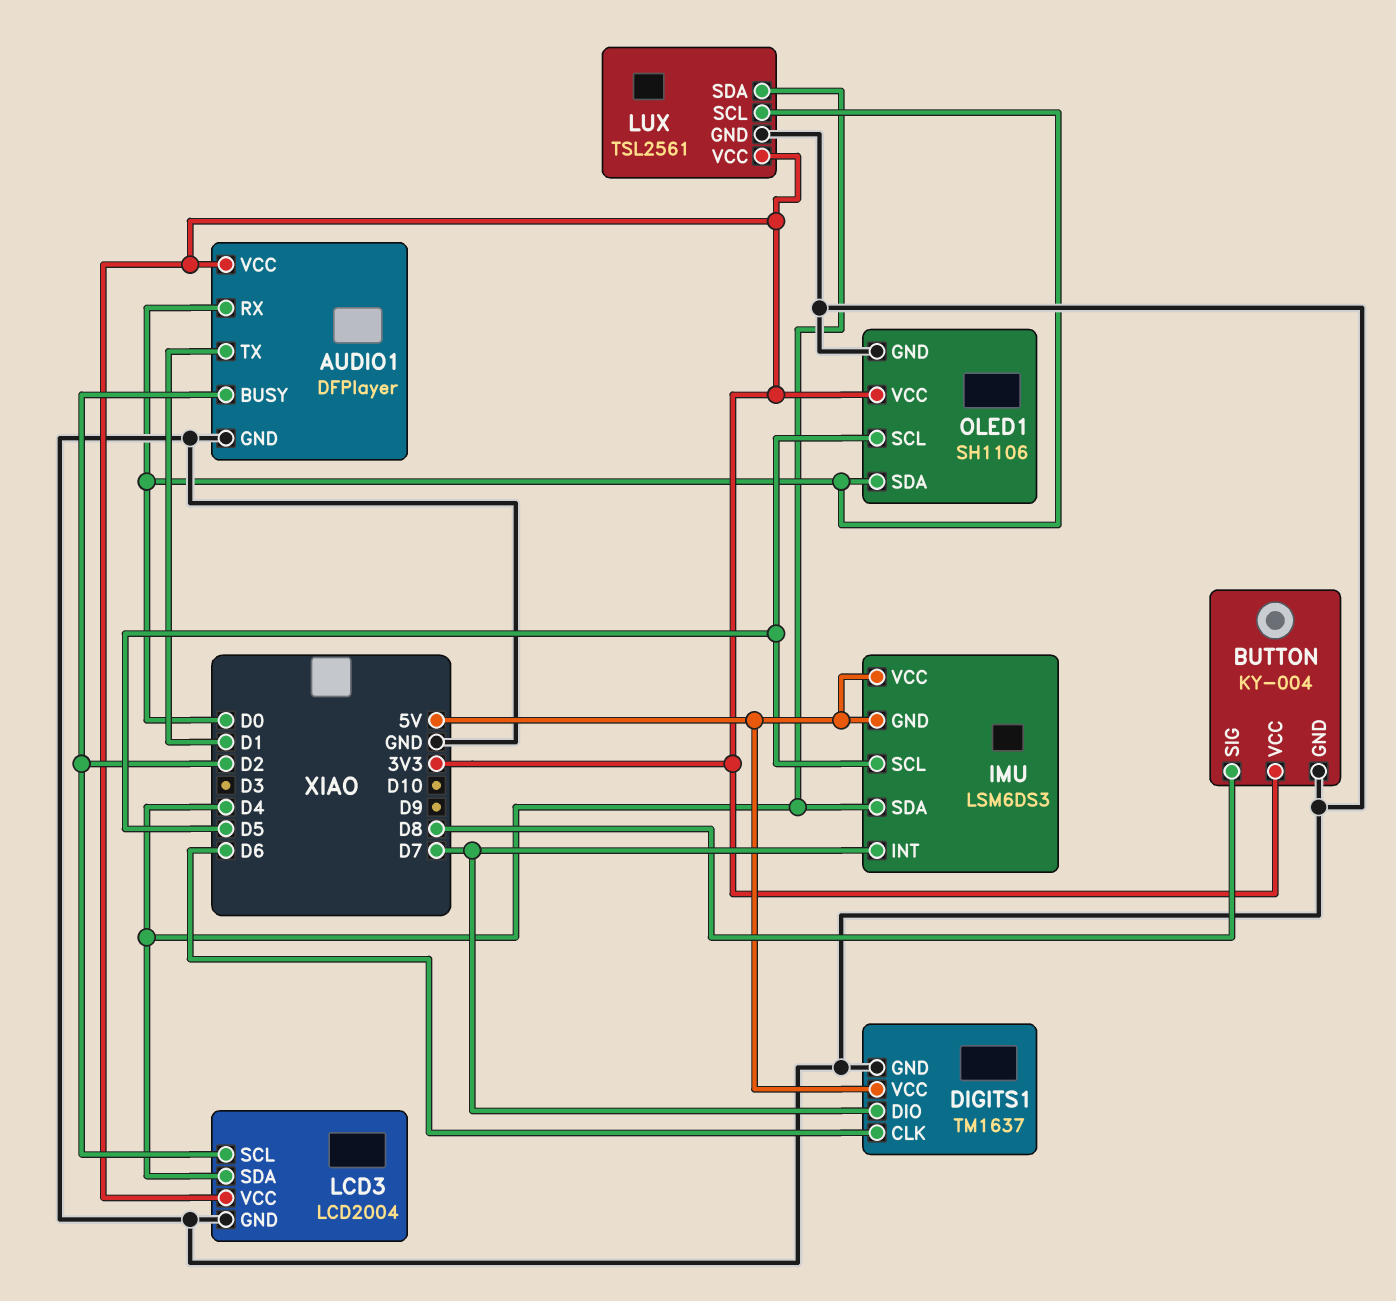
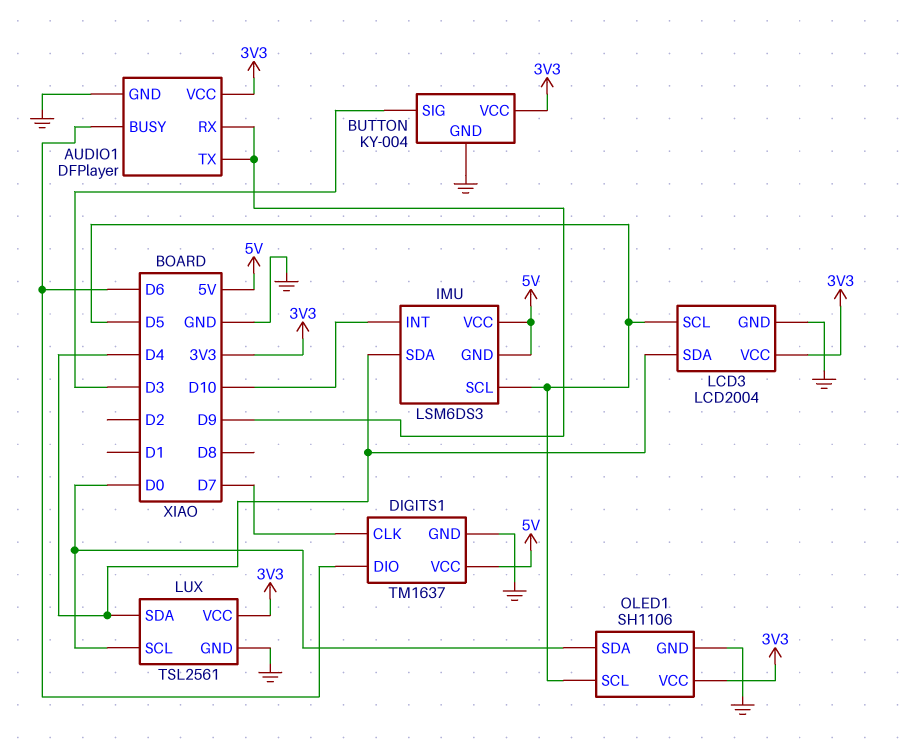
AUDIO1 pin BUSY: D2 -> D6
AUDIO1 pin RX: D0 -> D9
AUDIO1 pin TX: D1 -> D9
BUTTON pin SIG: D8 -> D3
DIGITS1 pin CLK: D6 -> D7
DIGITS1 pin DIO: D7 -> D6
IMU pin INT: D7 -> D10
LCD3 pin SCL: D2 -> D5

